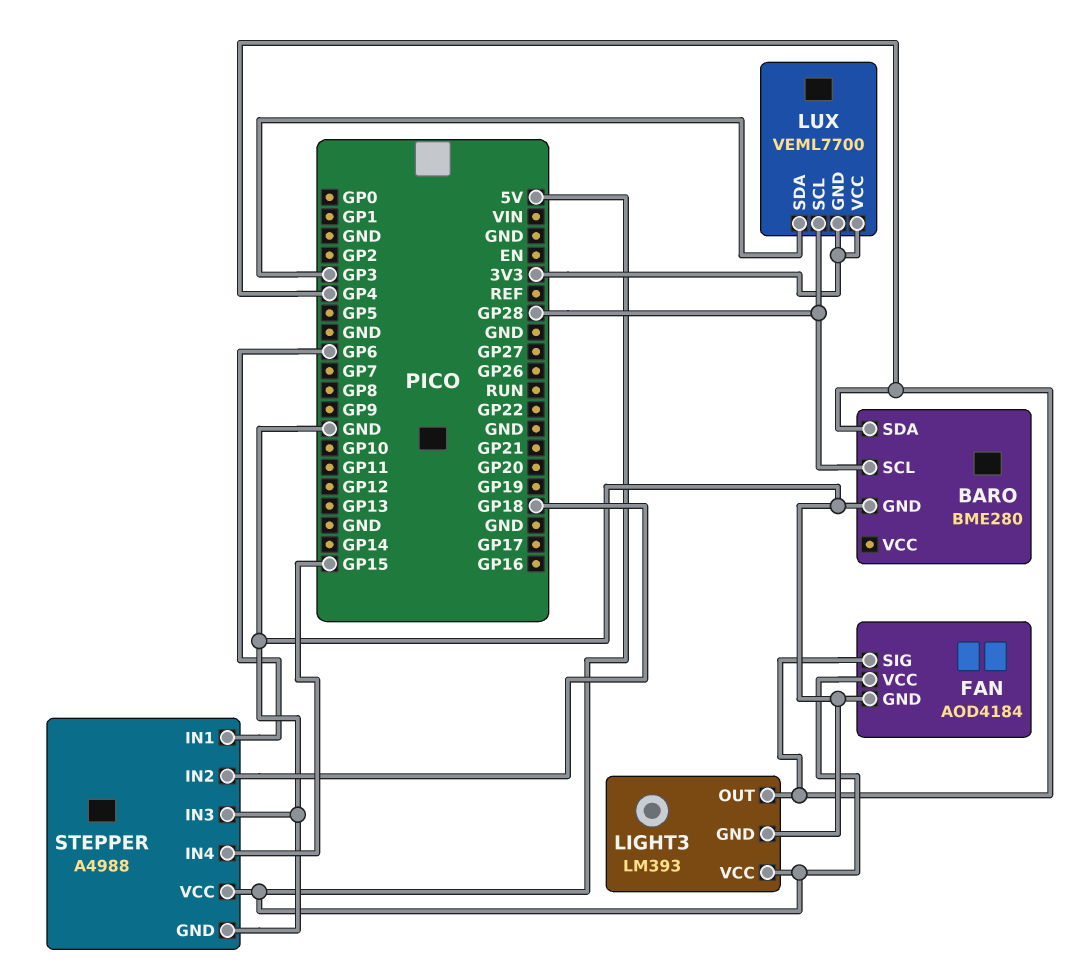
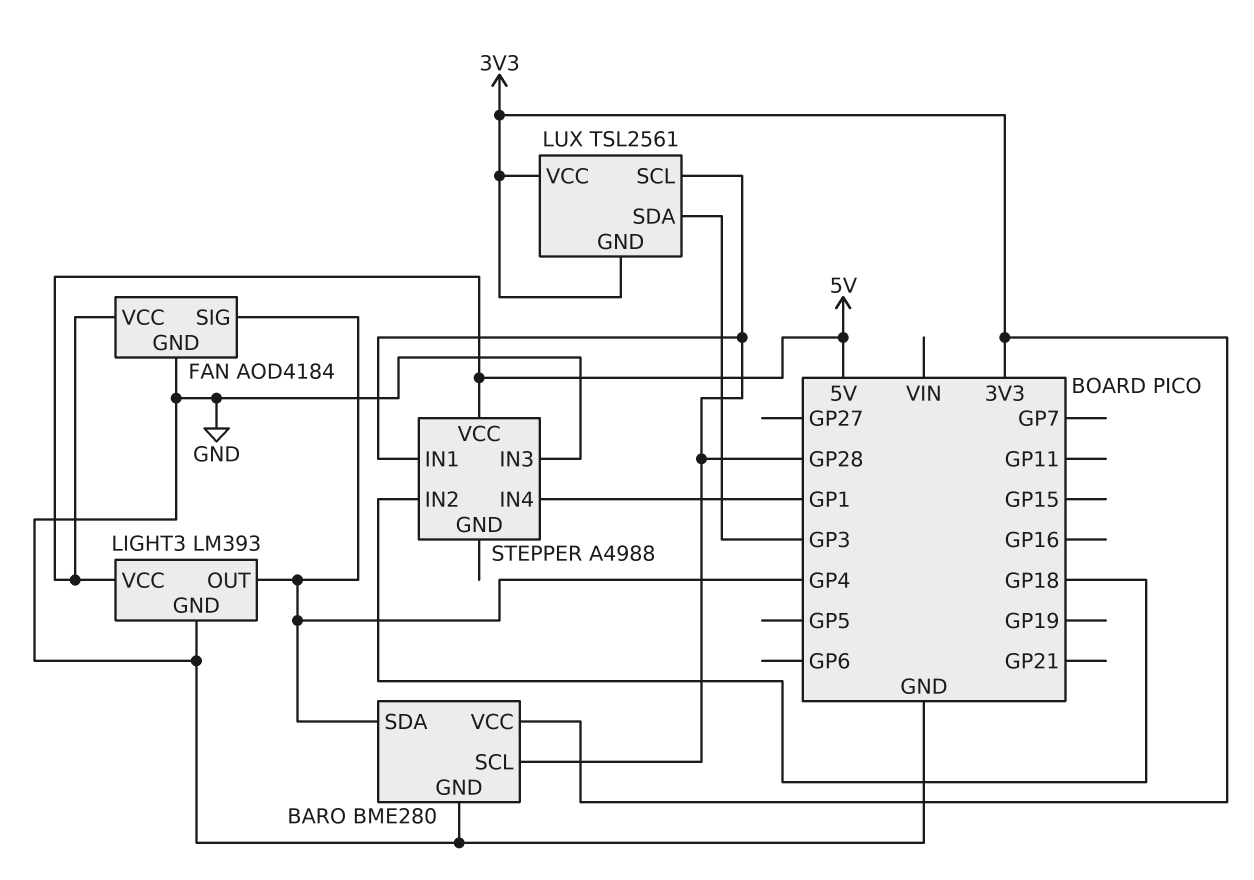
BARO pin VCC: none -> 3V3
LUX: VEML7700 -> TSL2561
STEPPER pin GND: GND -> none
STEPPER pin IN1: GP6 -> GP28
STEPPER pin IN4: GP15 -> GP1

